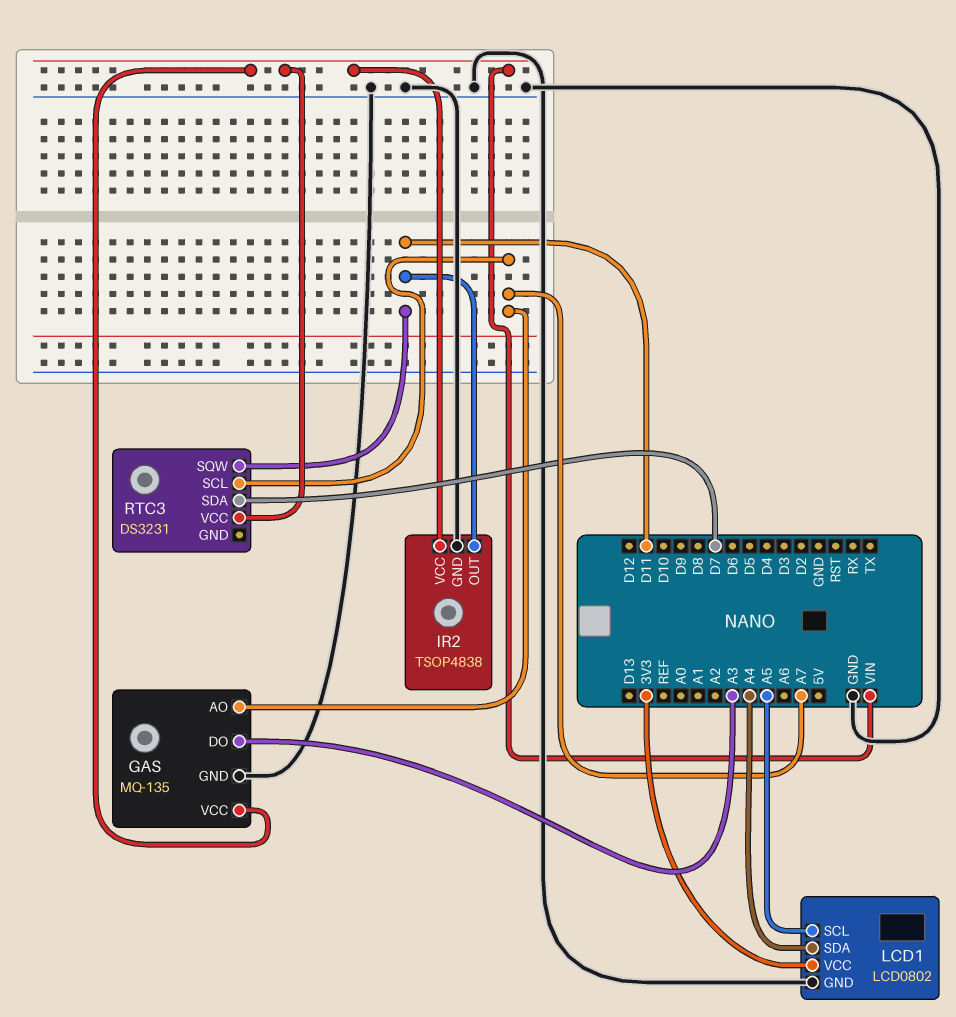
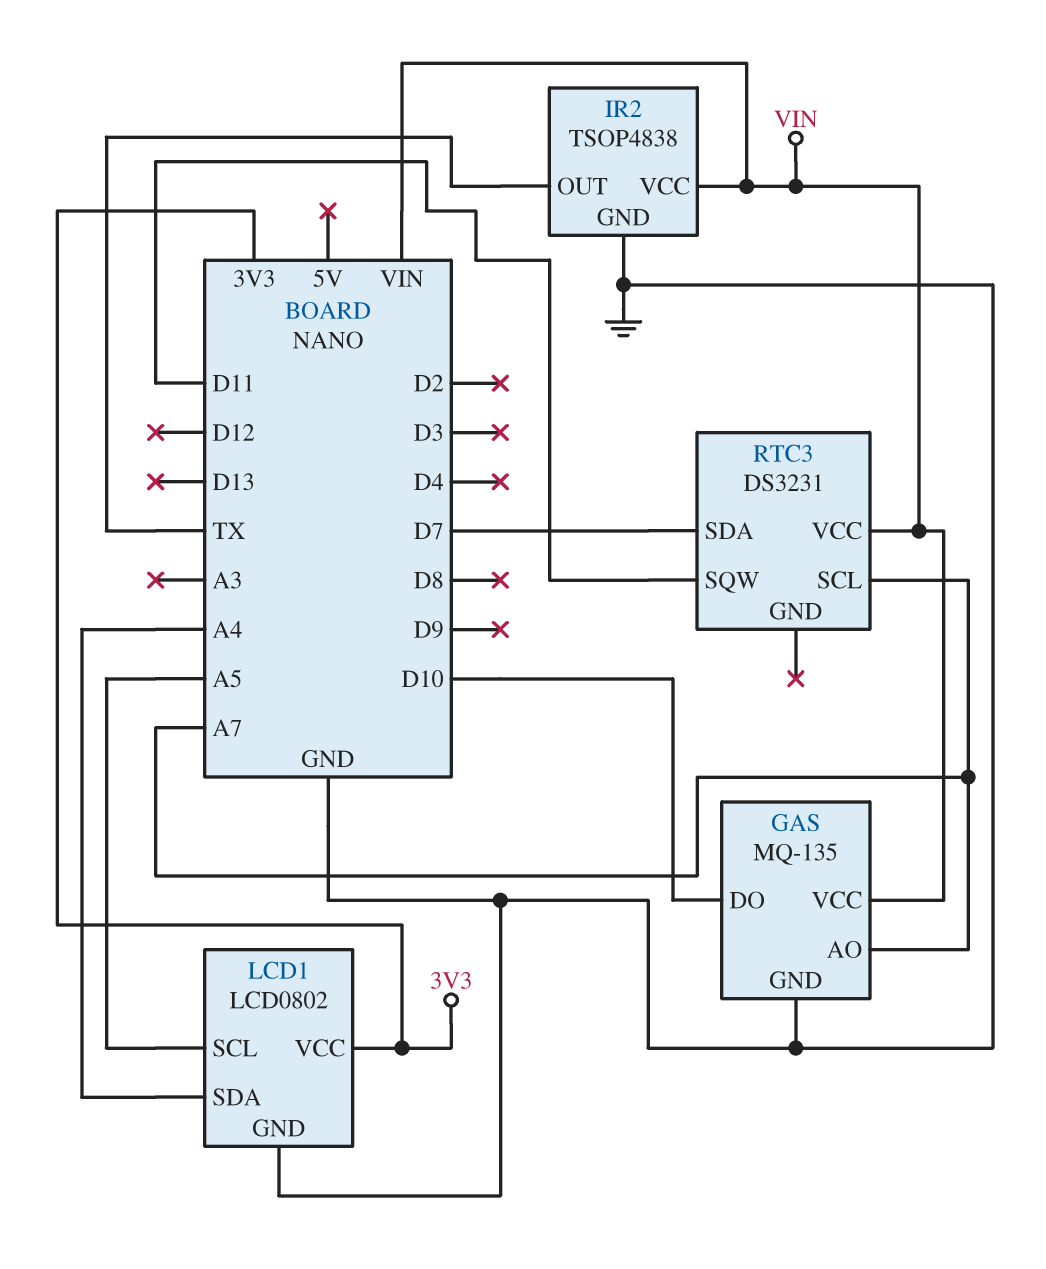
GAS pin DO: A3 -> D10
IR2 pin OUT: D11 -> TX

